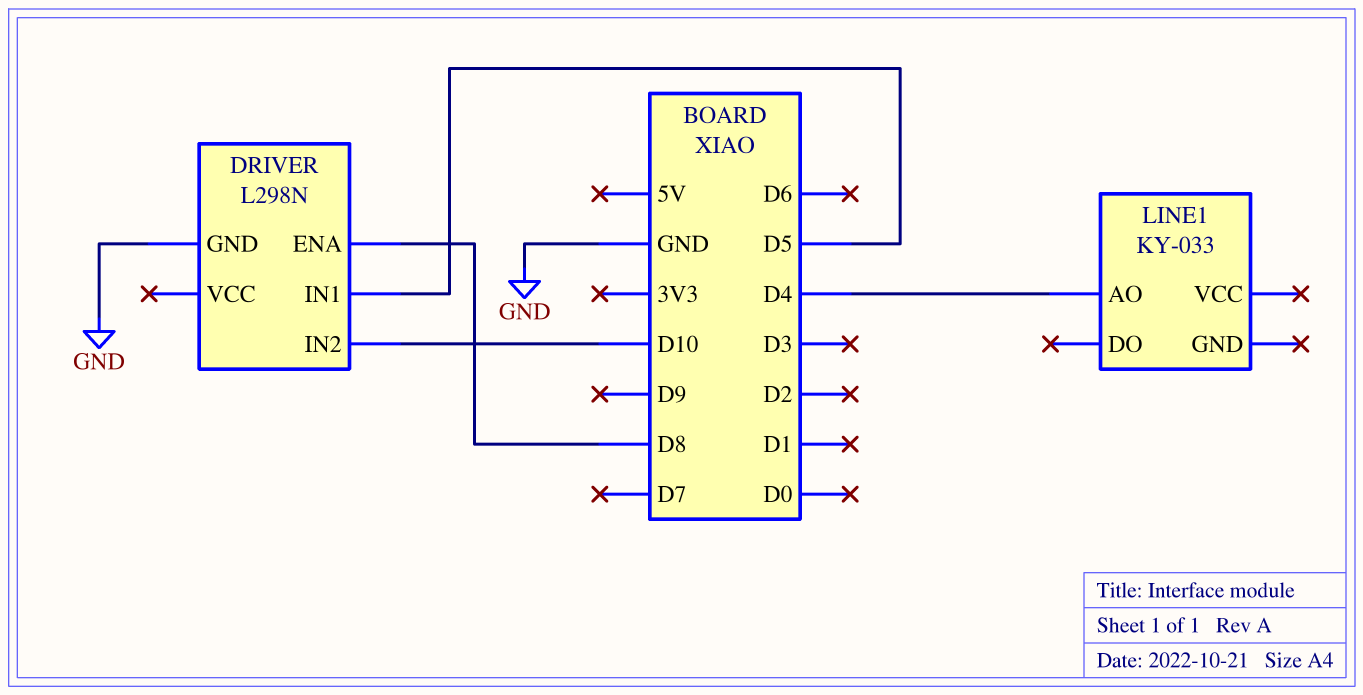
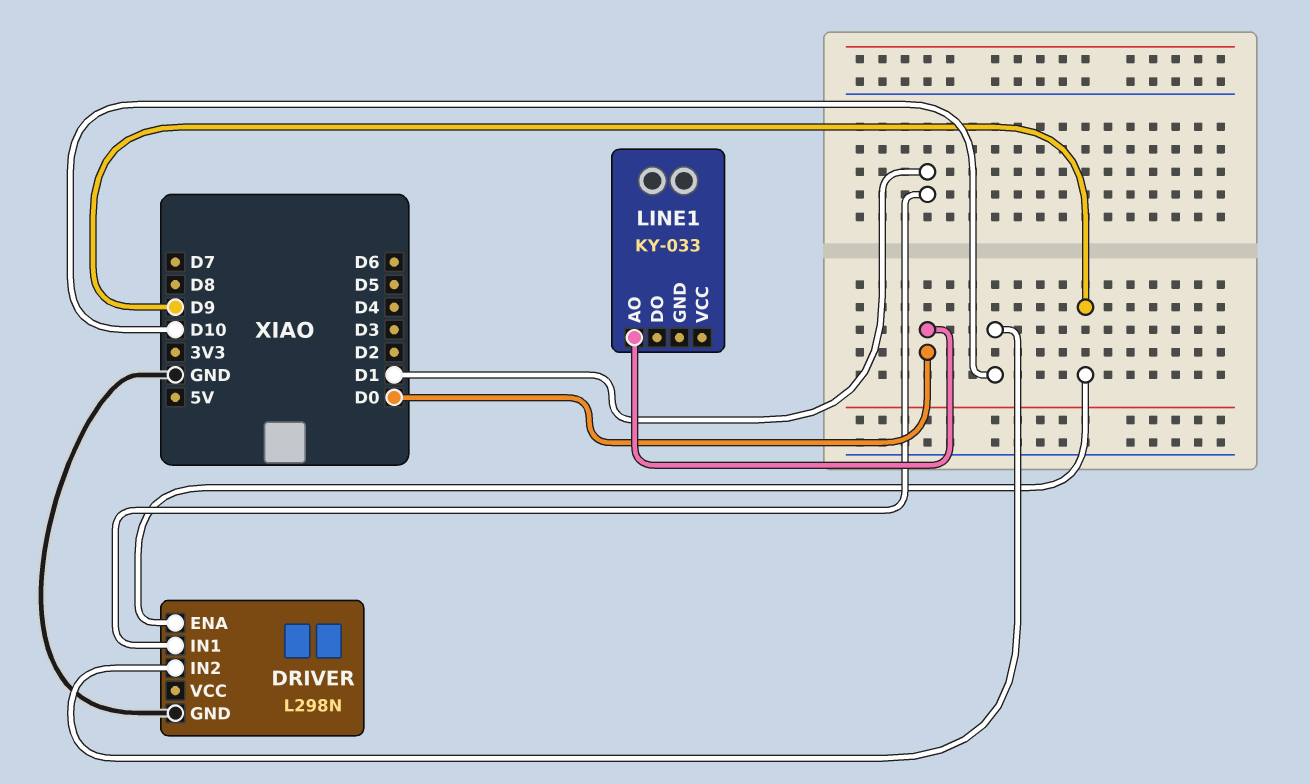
DRIVER pin ENA: D8 -> D9
DRIVER pin IN1: D5 -> D1
LINE1 pin AO: D4 -> D0

